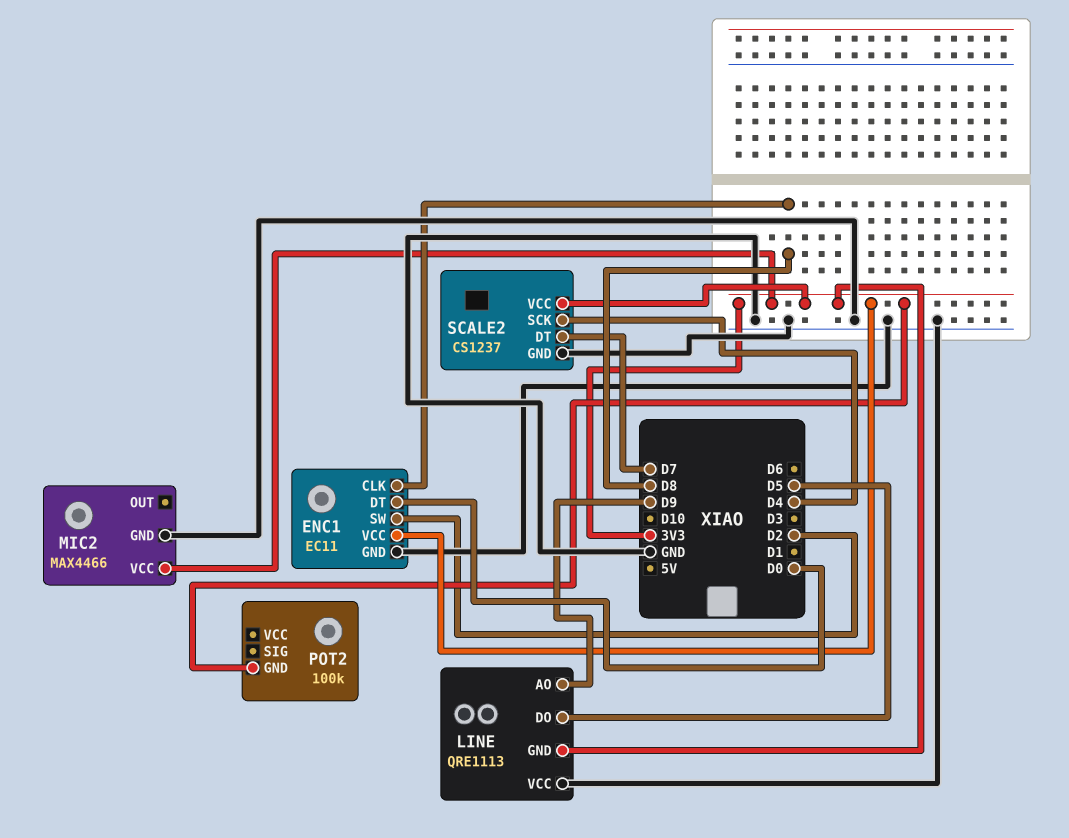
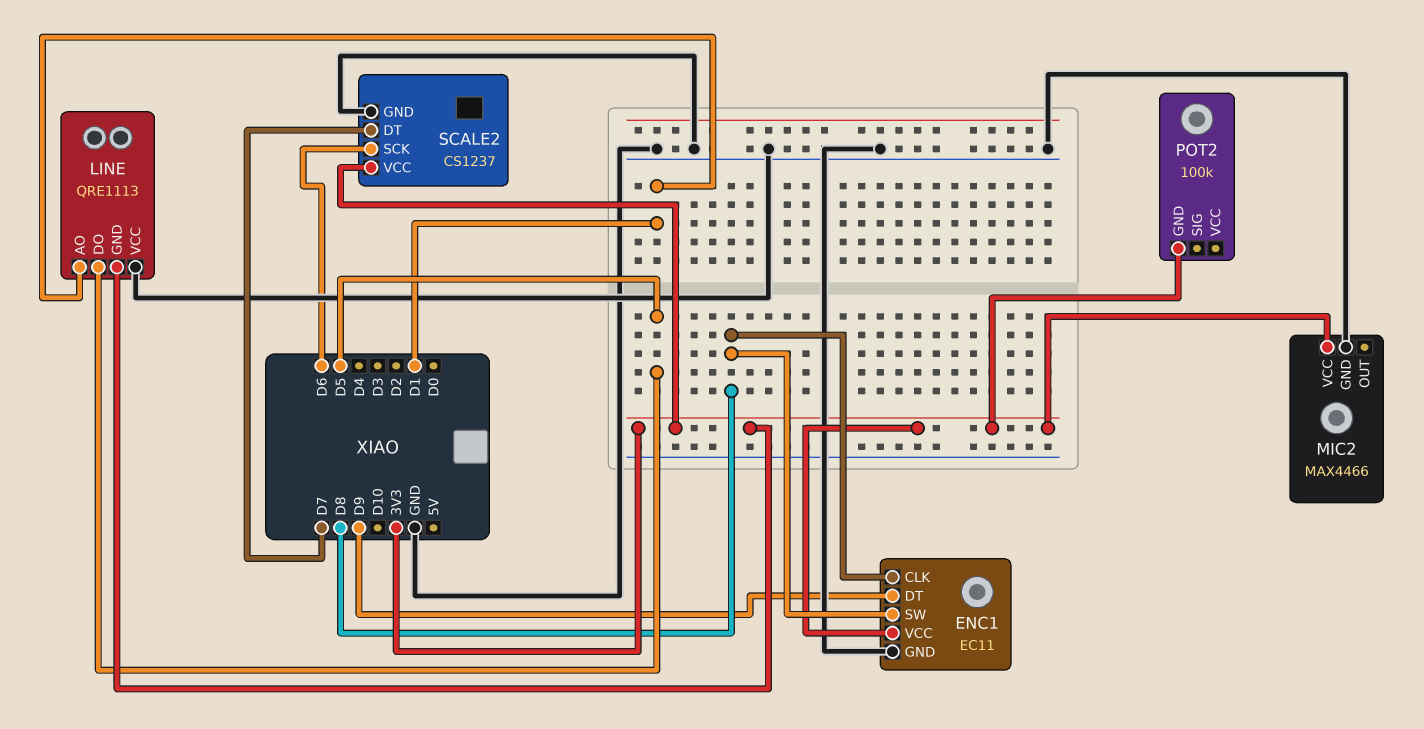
ENC1 pin DT: D0 -> D9
ENC1 pin SW: D2 -> D8
LINE pin AO: D9 -> D1
SCALE2 pin SCK: D4 -> D6

